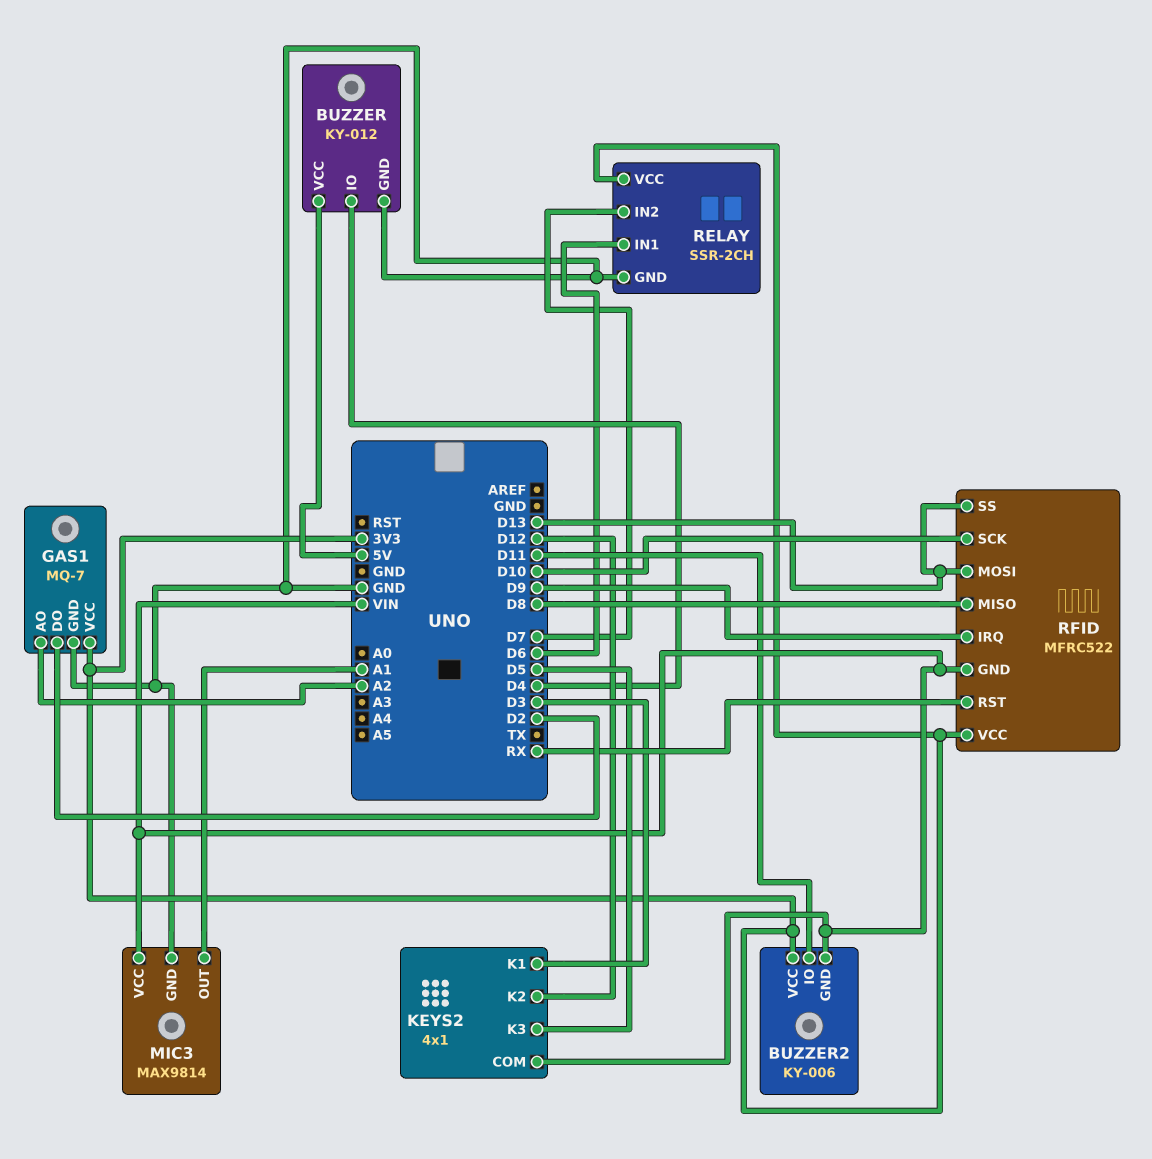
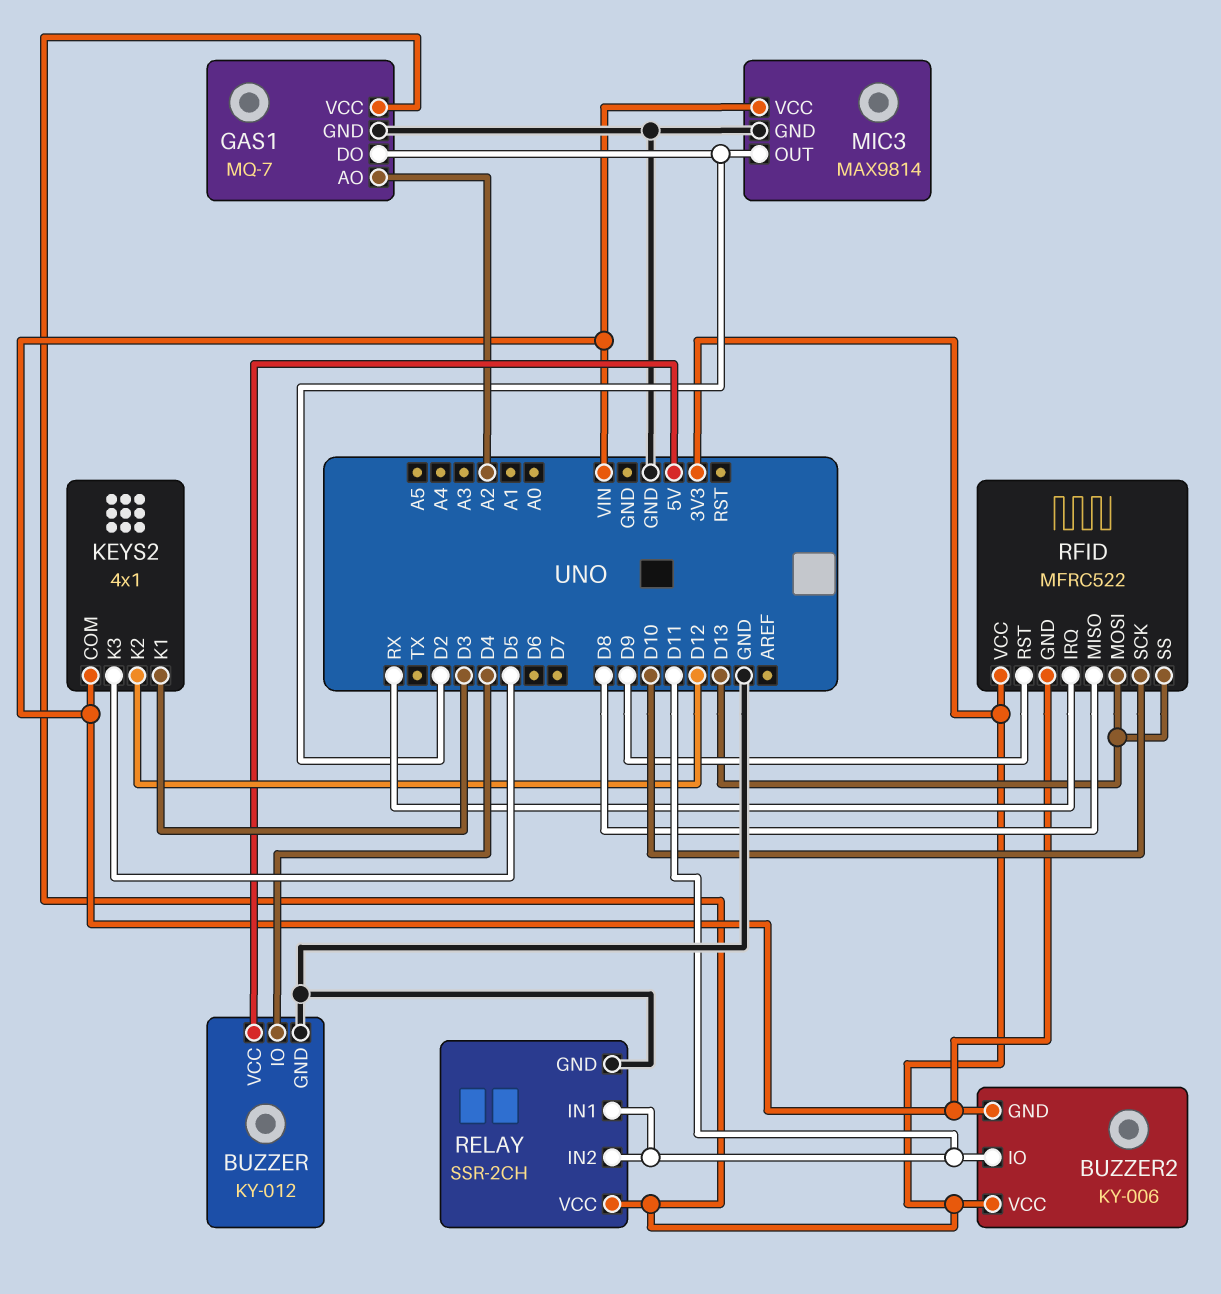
MIC3 pin OUT: A1 -> D2
RELAY pin IN1: D6 -> D11
RELAY pin IN2: D7 -> D11
RFID pin IRQ: D9 -> RX
RFID pin RST: RX -> D9

